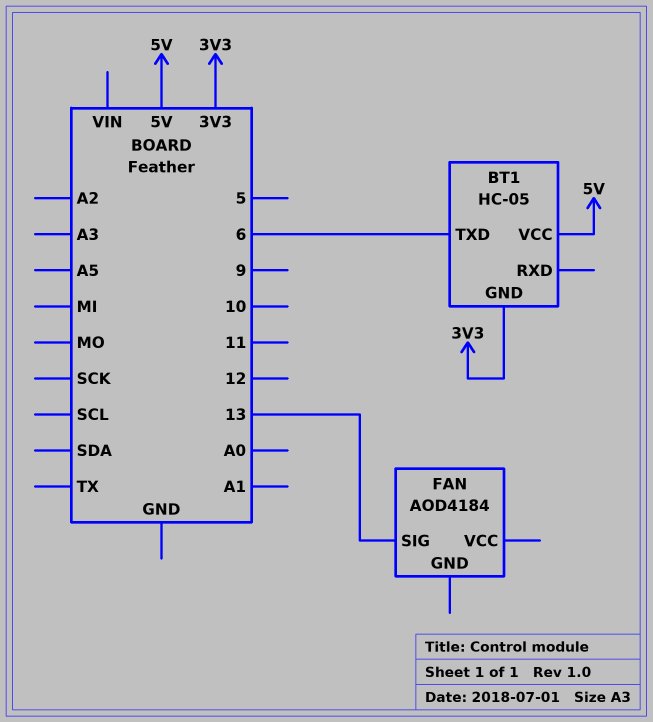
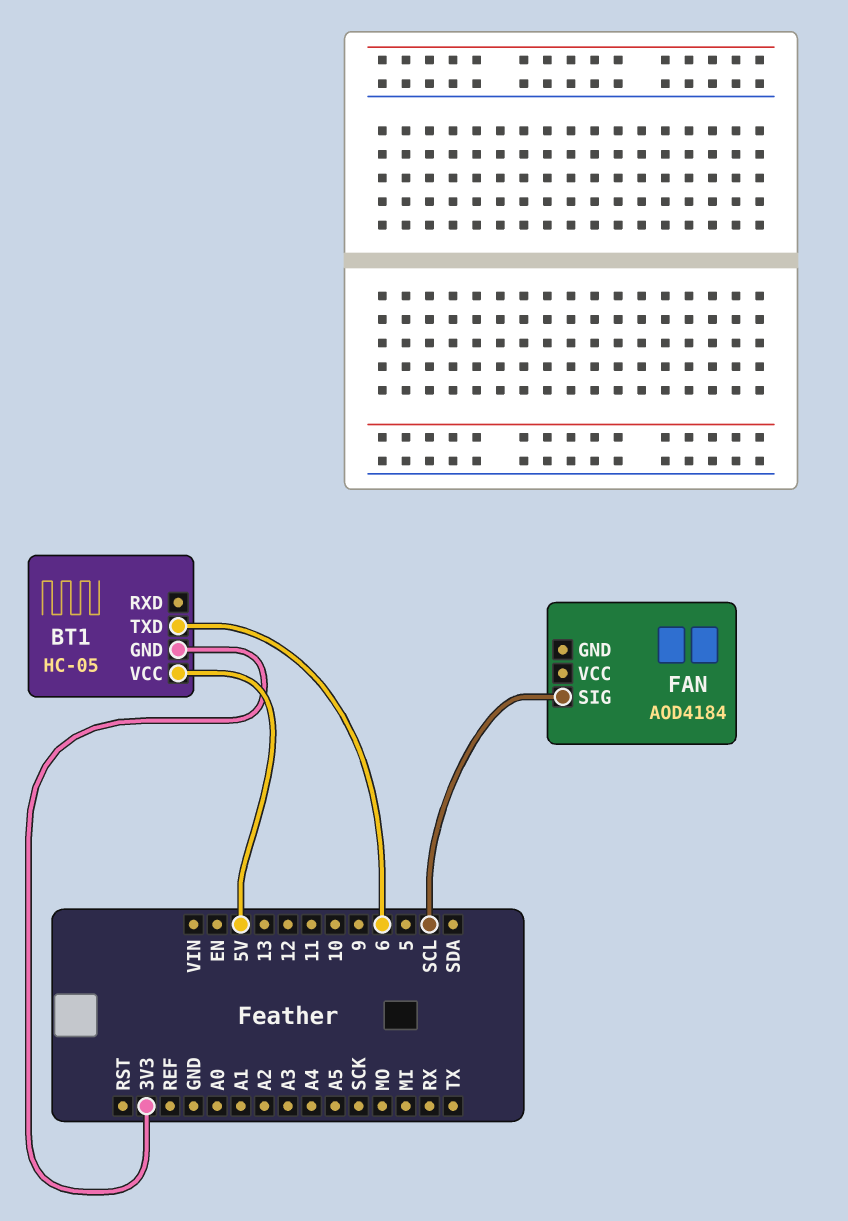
FAN pin SIG: 13 -> SCL

